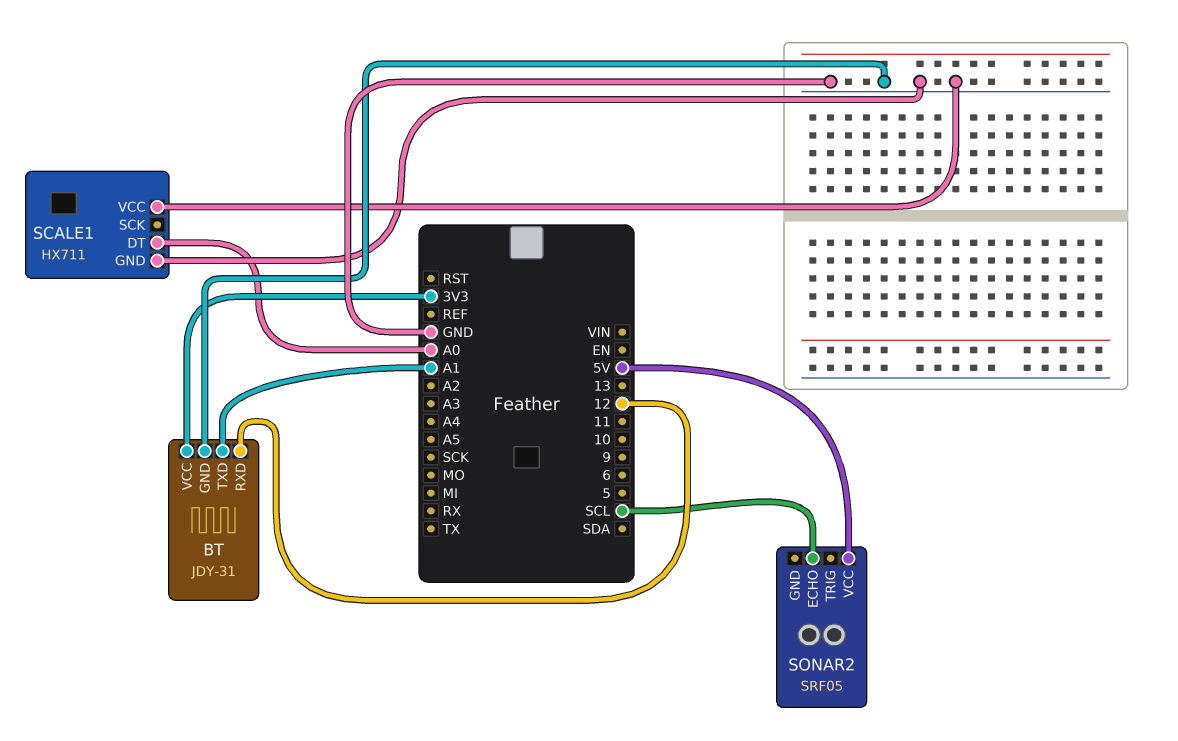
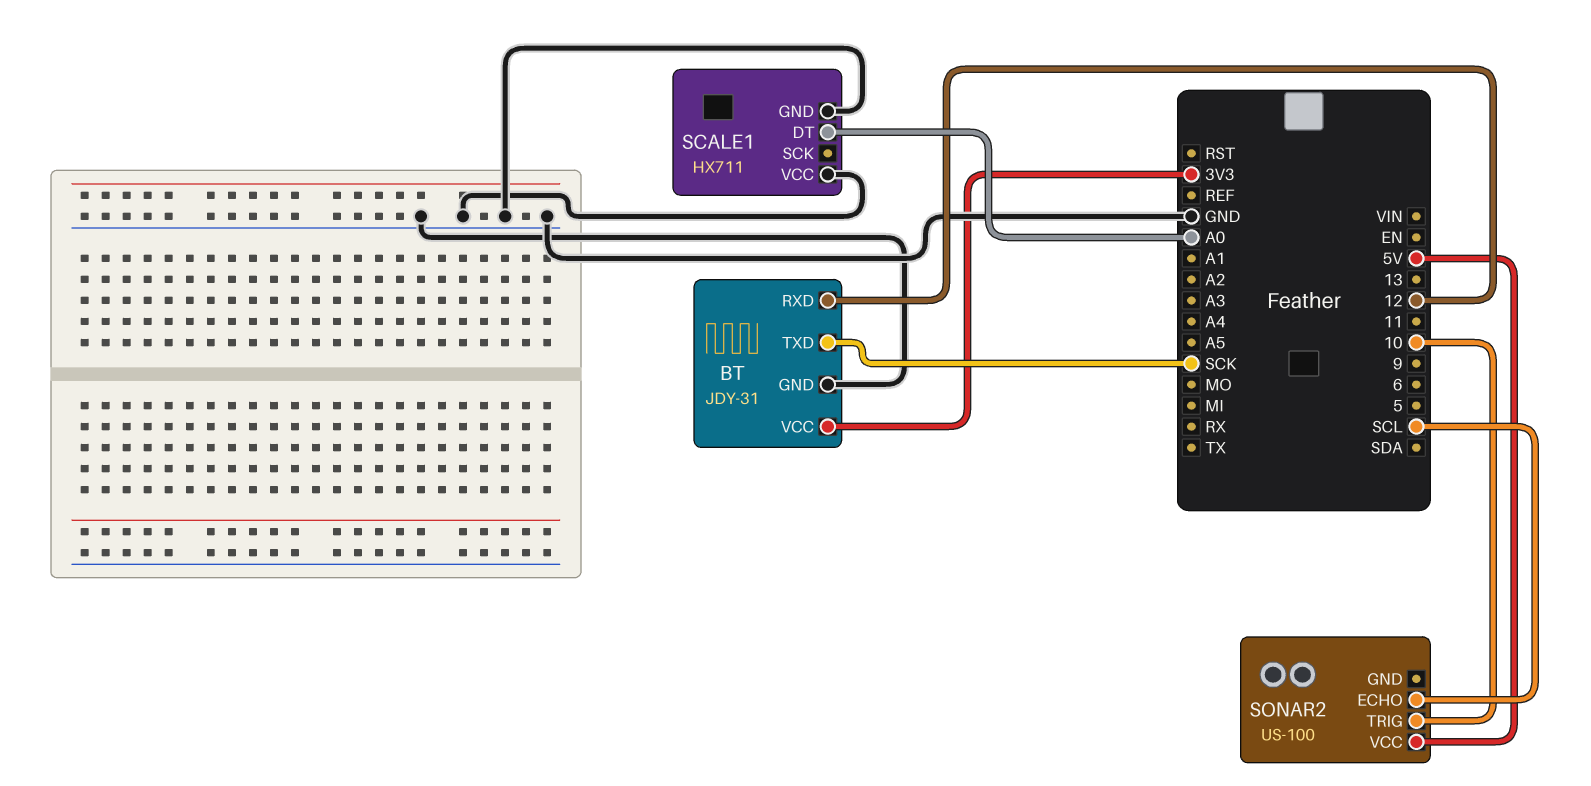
BT pin TXD: A1 -> SCK
SONAR2: SRF05 -> US-100
SONAR2 pin TRIG: none -> 10

